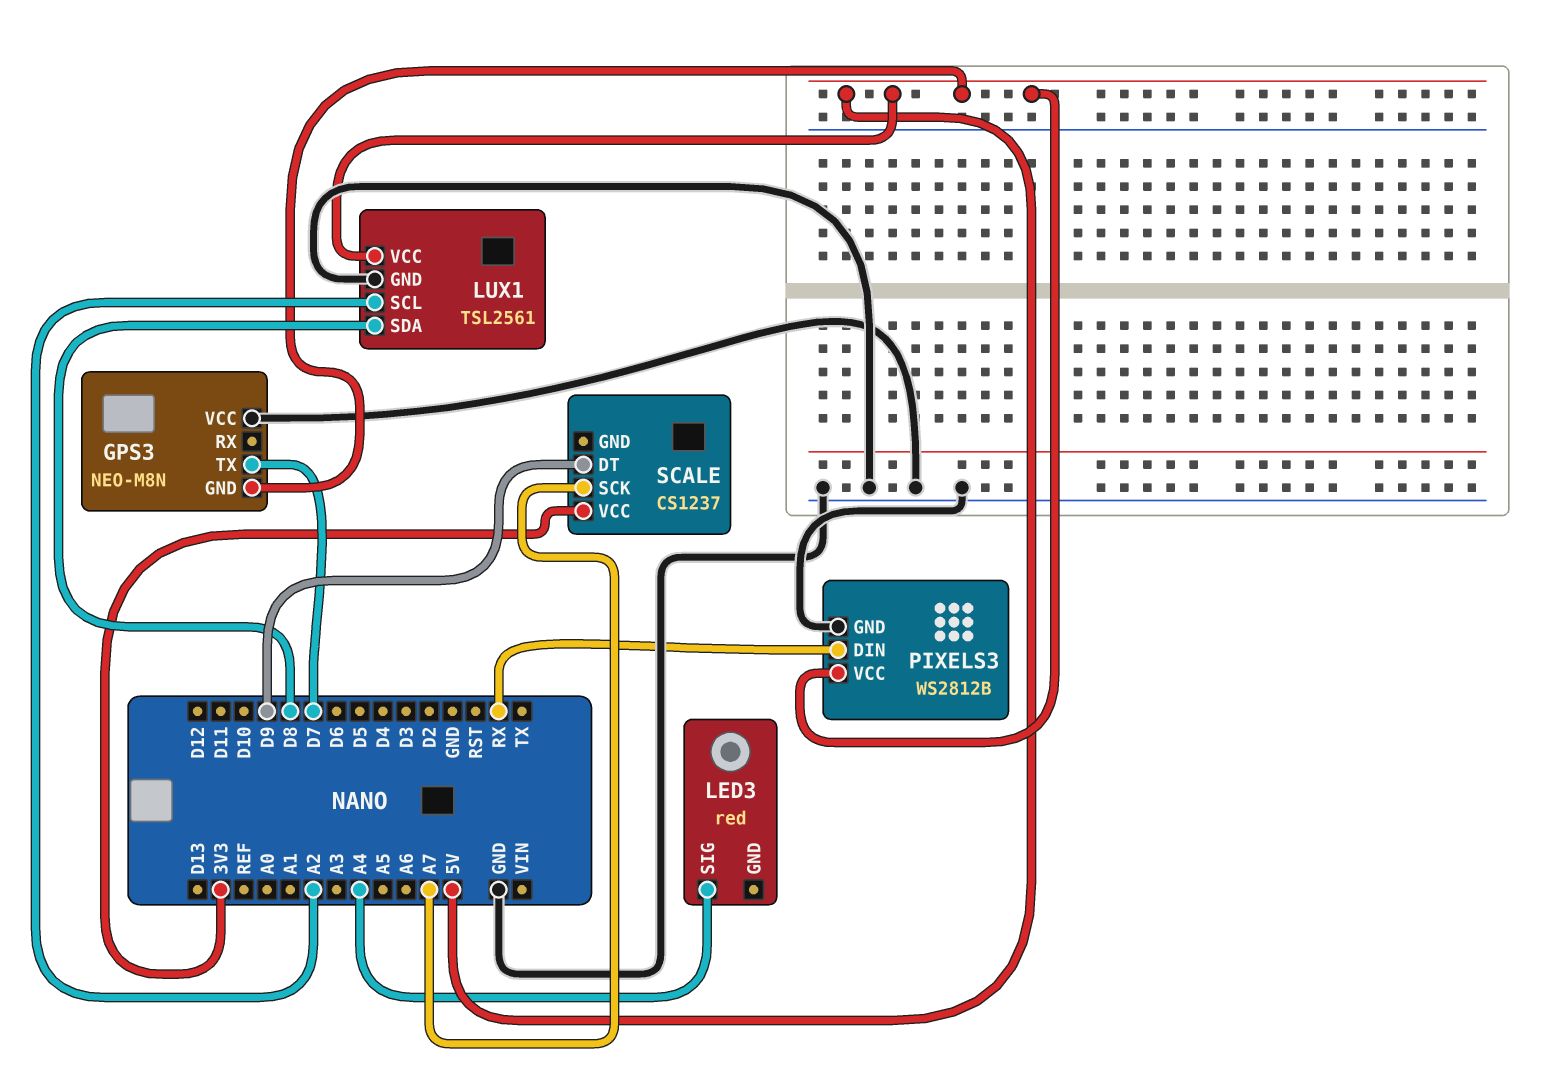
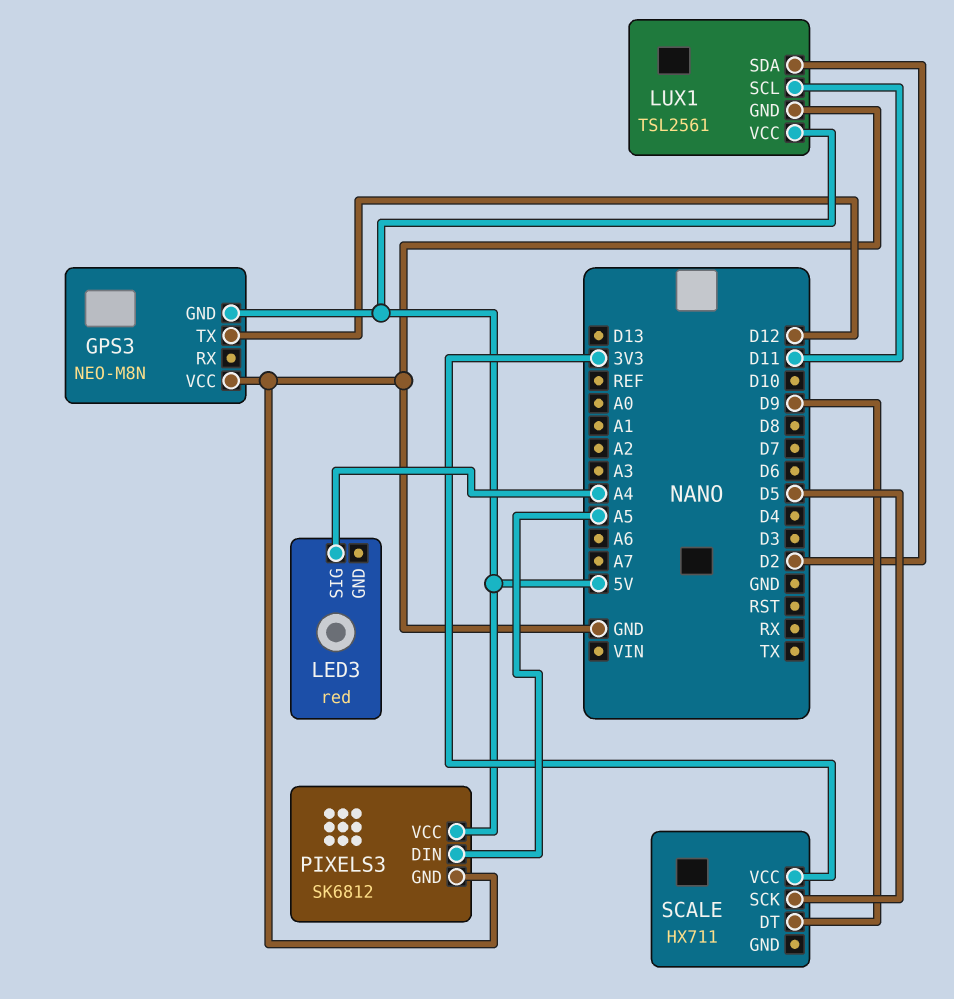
GPS3 pin TX: D7 -> D12
LUX1 pin SCL: A2 -> D11
LUX1 pin SDA: D8 -> D2
PIXELS3: WS2812B -> SK6812
PIXELS3 pin DIN: RX -> A5
SCALE: CS1237 -> HX711
SCALE pin SCK: A7 -> D5

